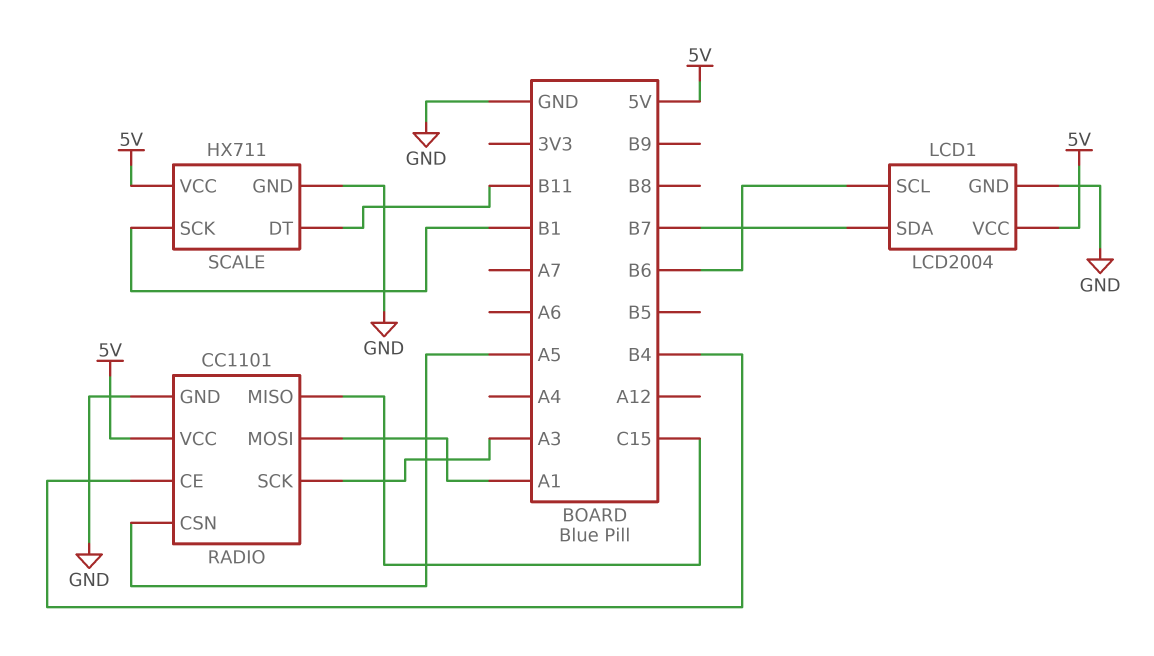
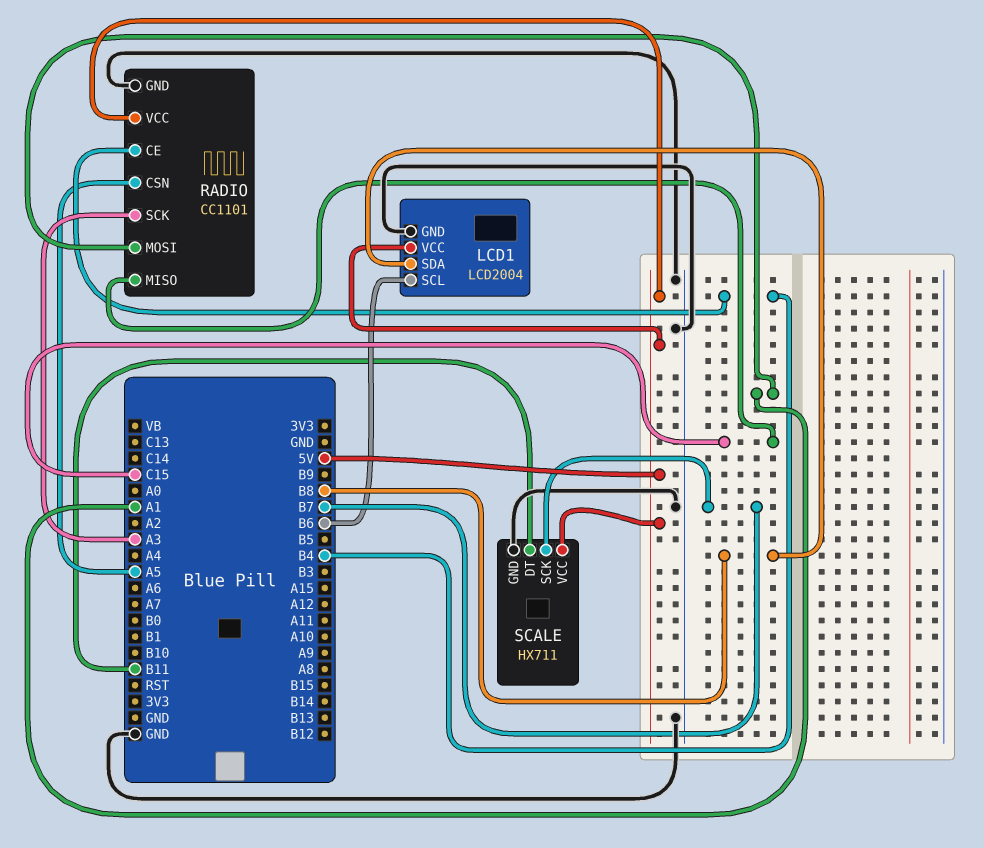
LCD1 pin SDA: B7 -> B8
SCALE pin SCK: B1 -> B7

